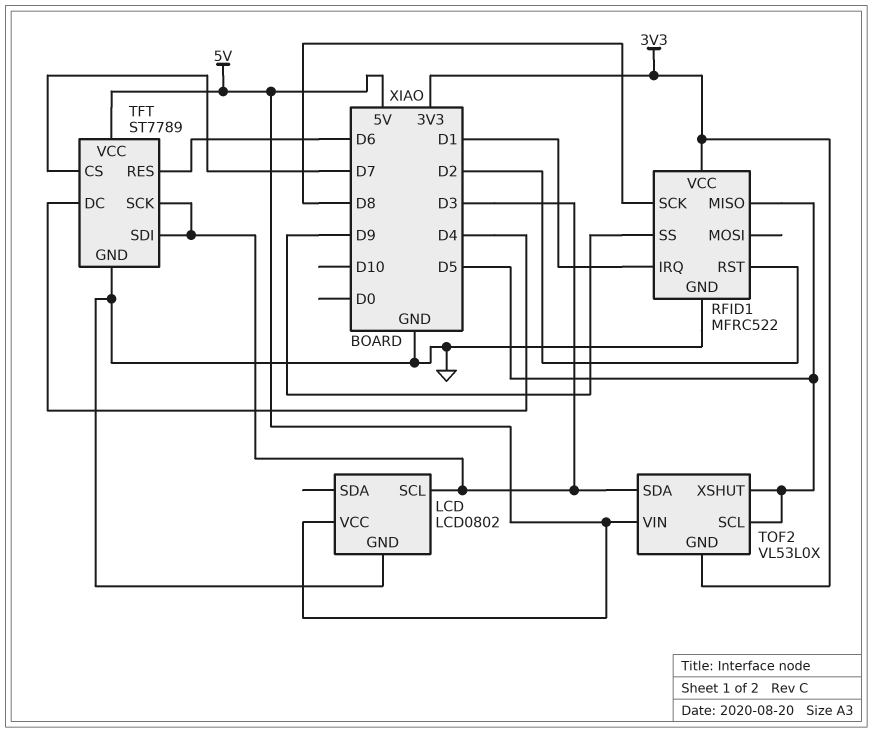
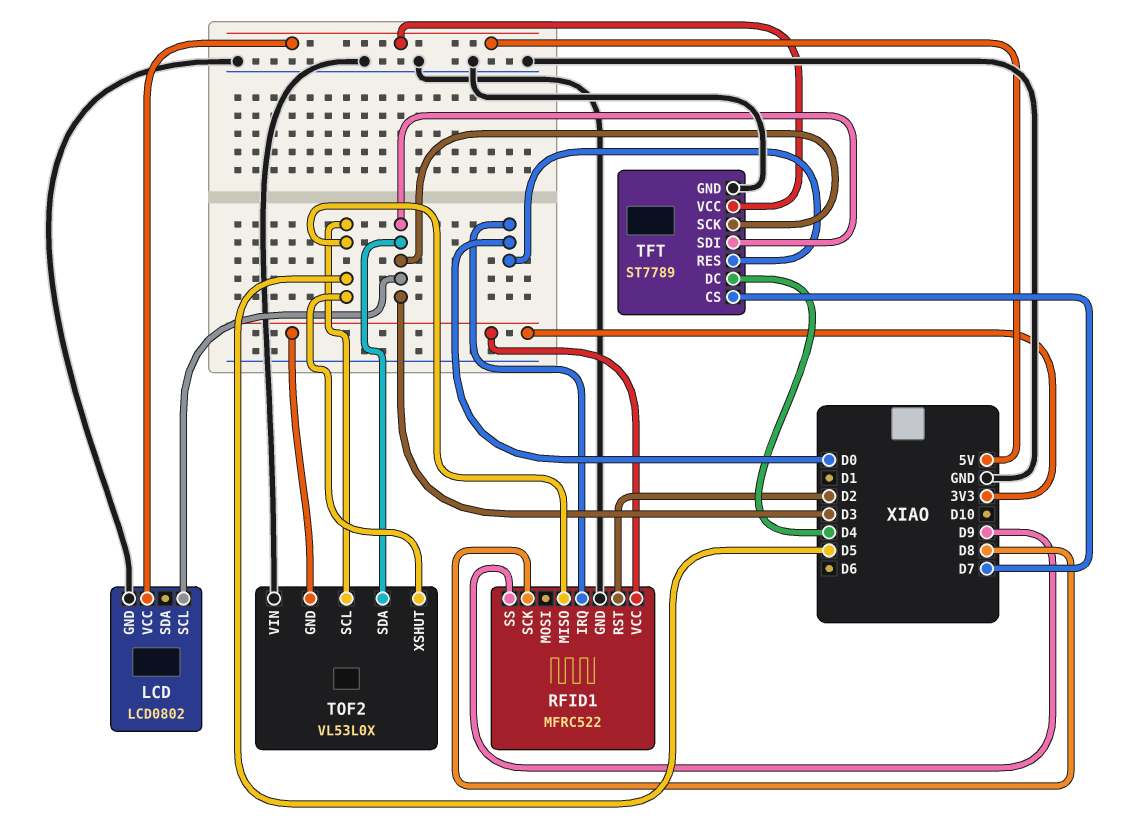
RFID1 pin IRQ: D1 -> D0
TFT pin RES: D6 -> D0
TOF2 pin VIN: 5V -> GND

